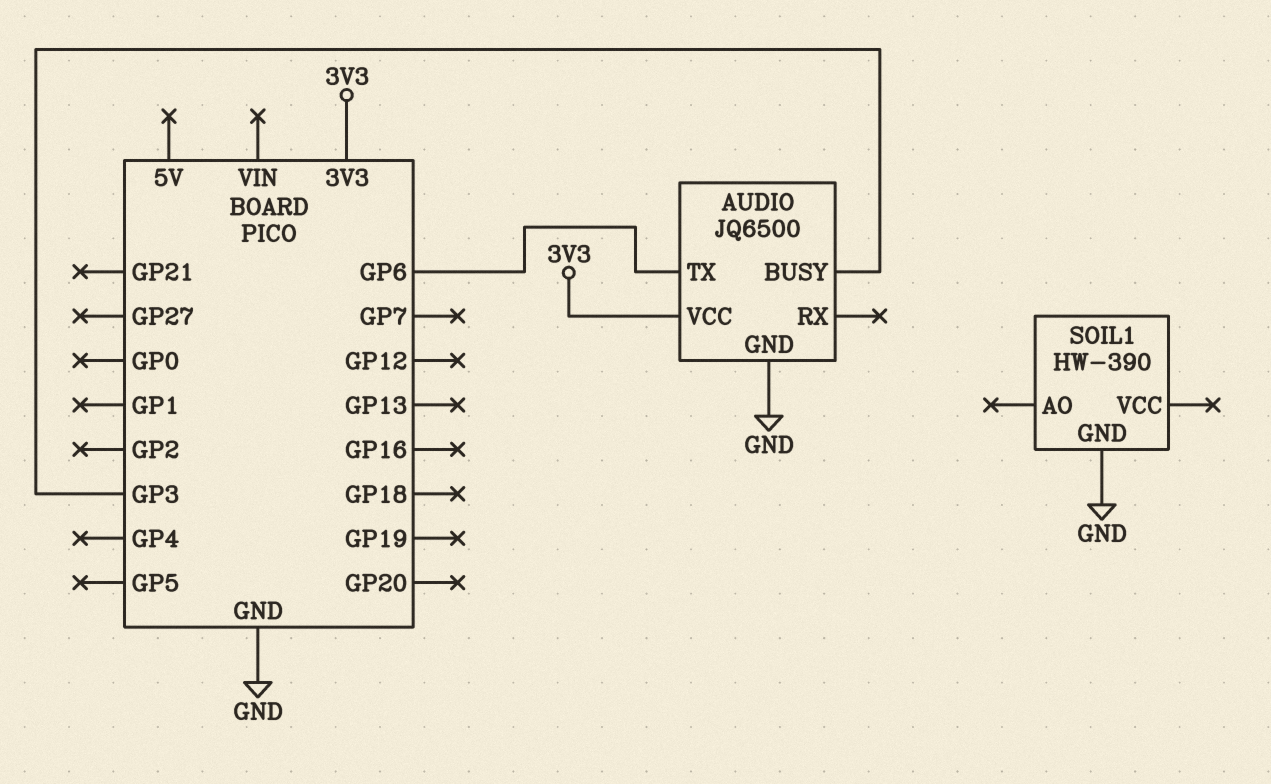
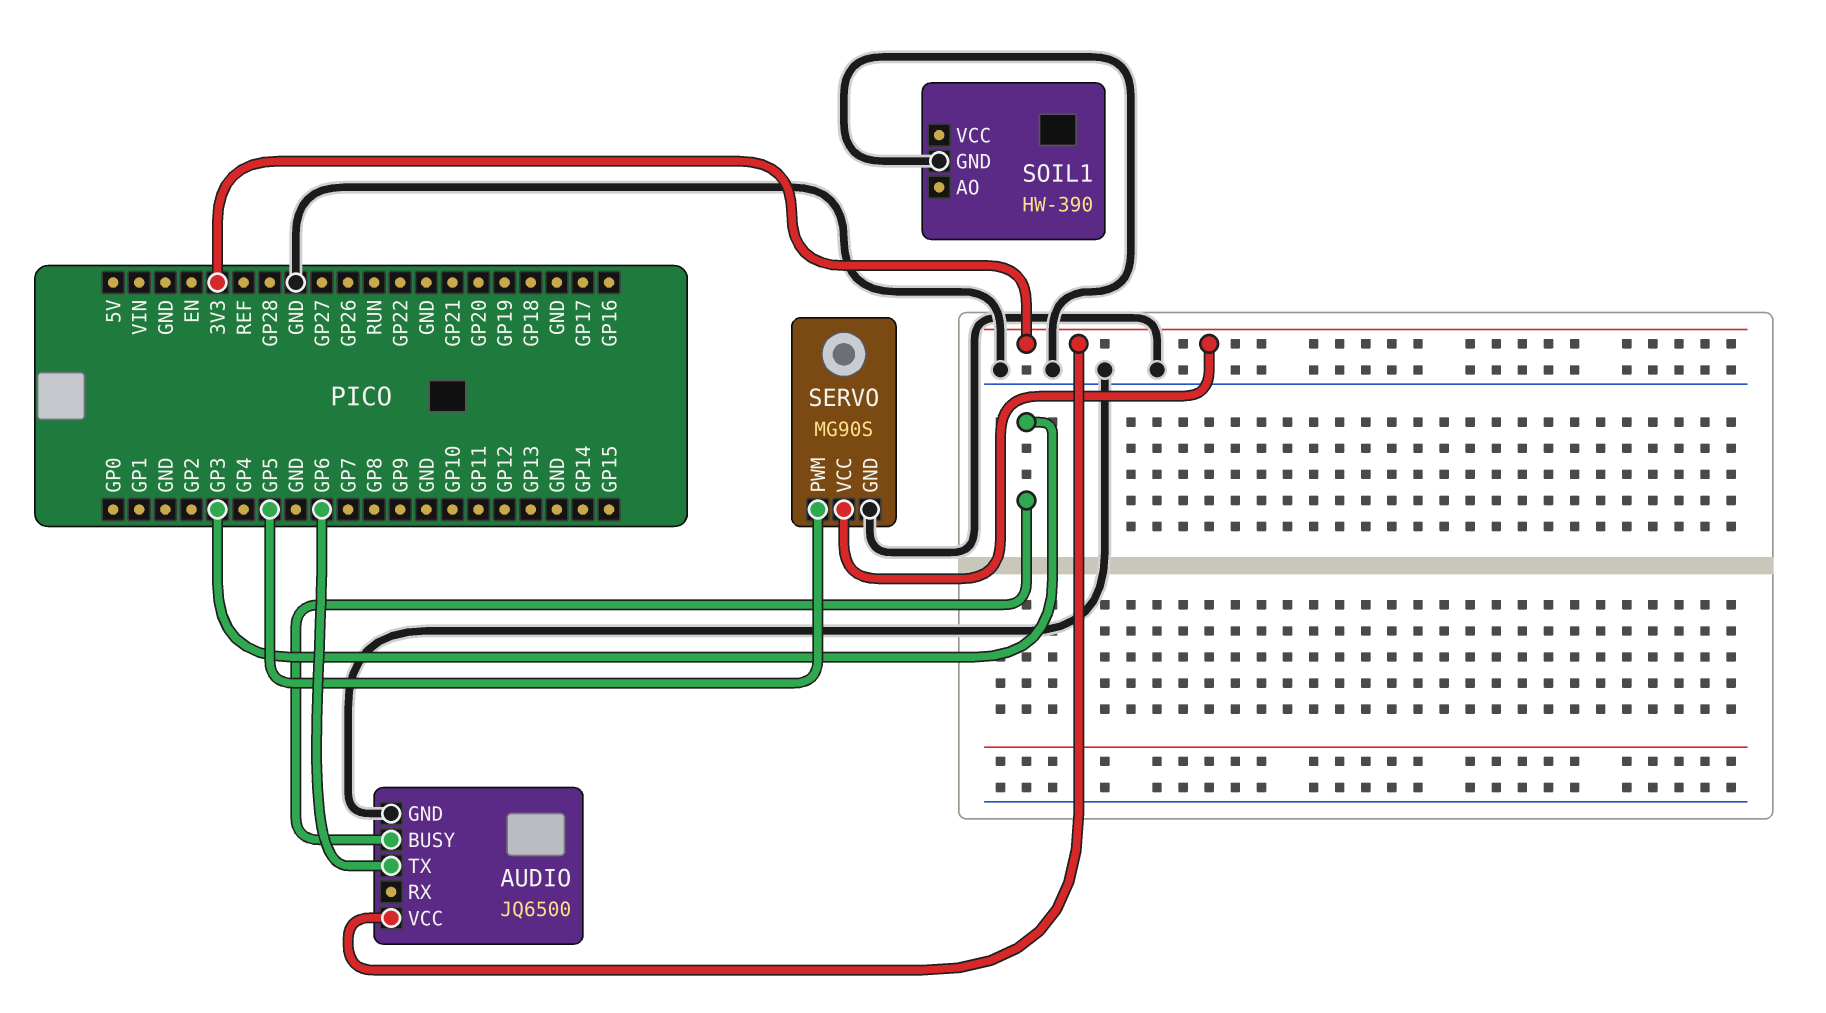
SERVO: none -> MG90S
SERVO pin GND: none -> GND
SERVO pin PWM: none -> GP5
SERVO pin VCC: none -> 3V3

